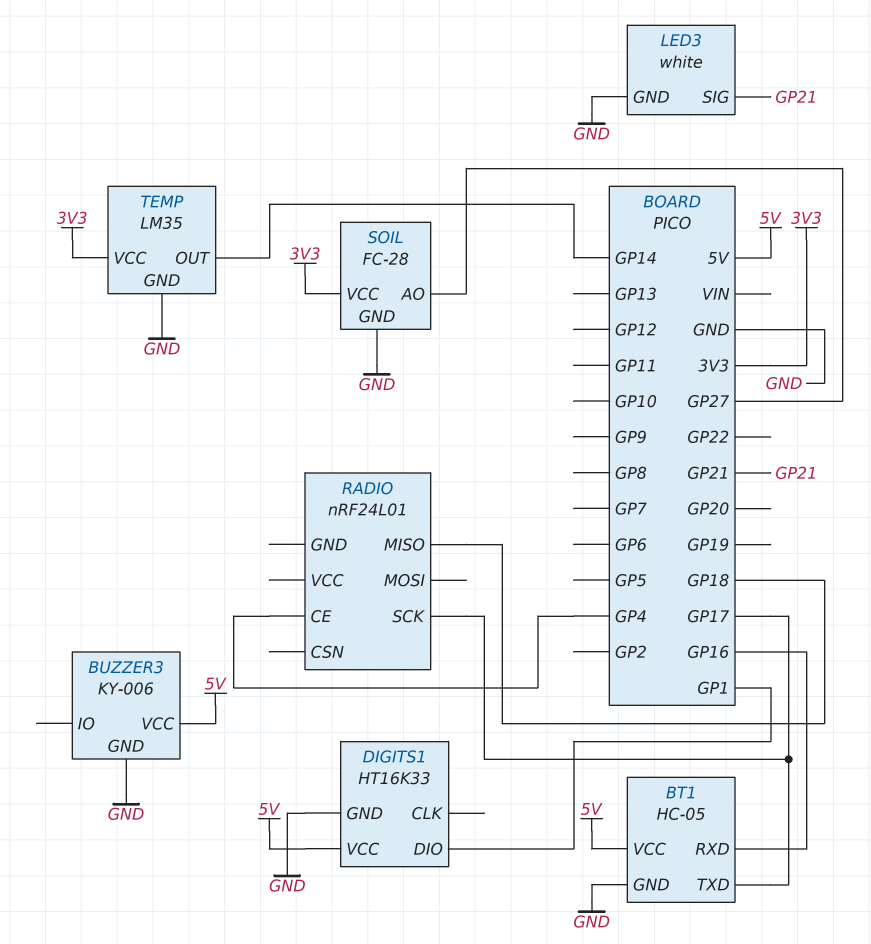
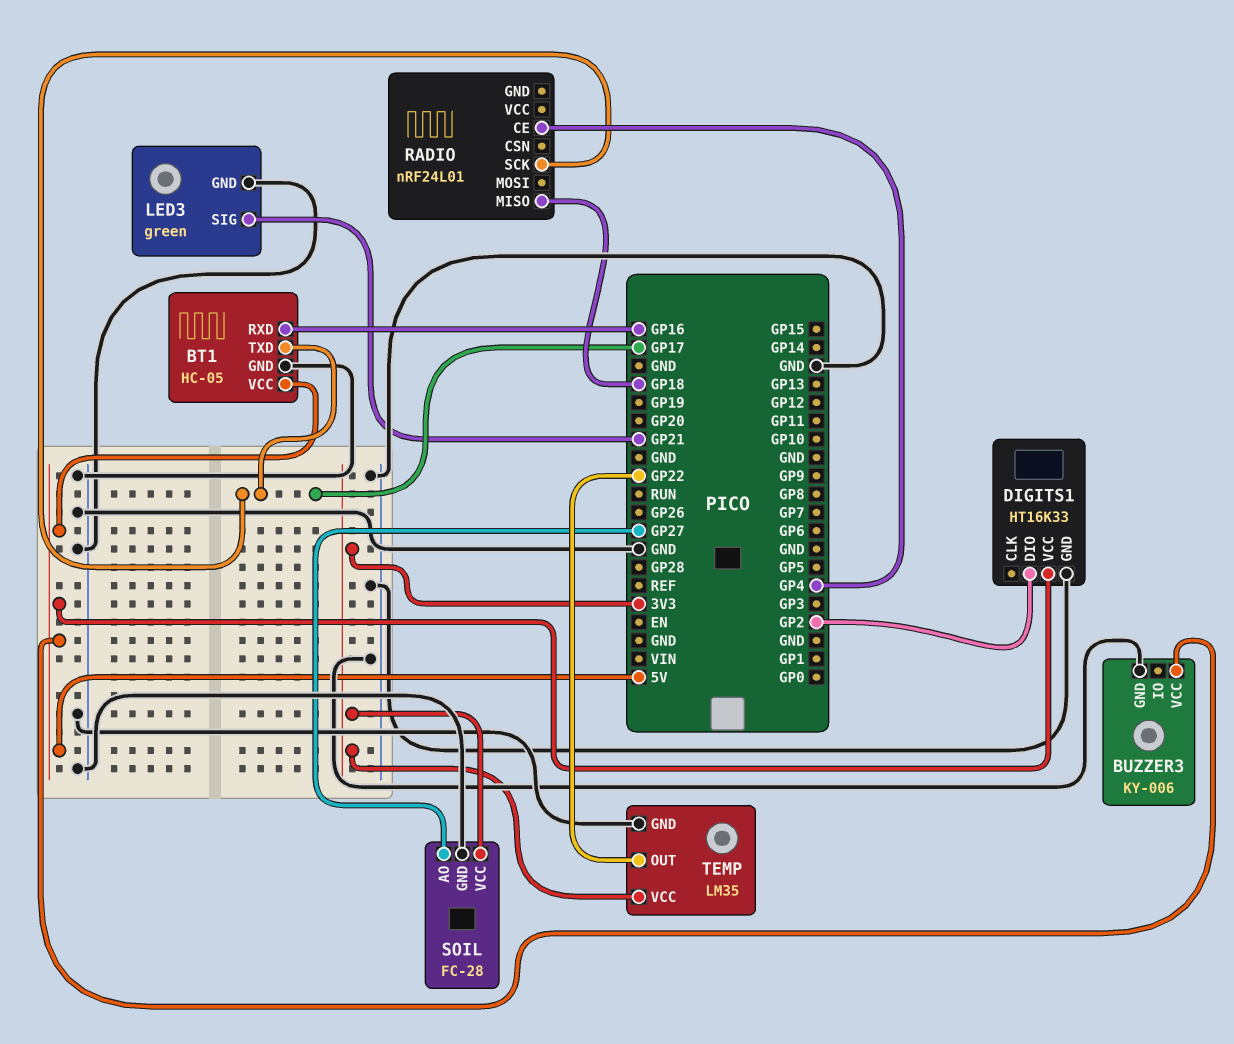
DIGITS1 pin DIO: GP1 -> GP2
LED3: white -> green
TEMP pin OUT: GP14 -> GP22

